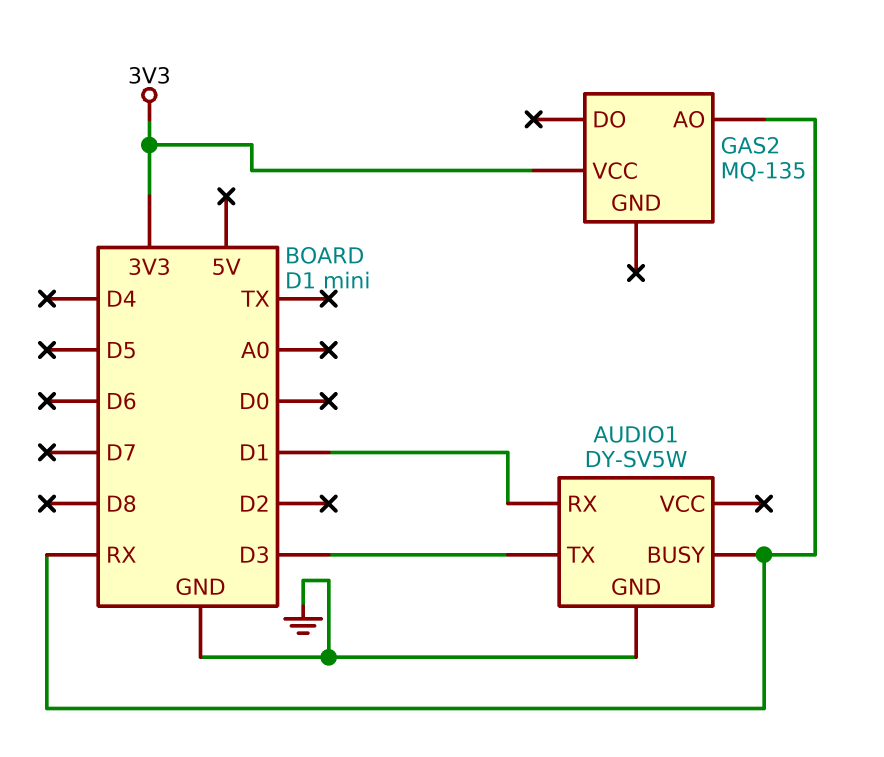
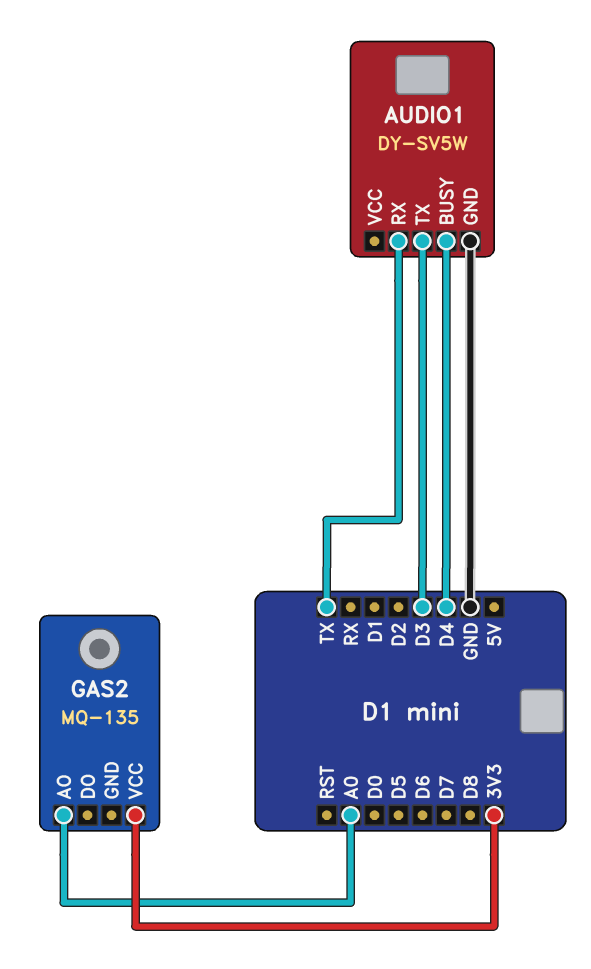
AUDIO1 pin BUSY: RX -> D4
AUDIO1 pin RX: D1 -> TX
GAS2 pin AO: RX -> A0

